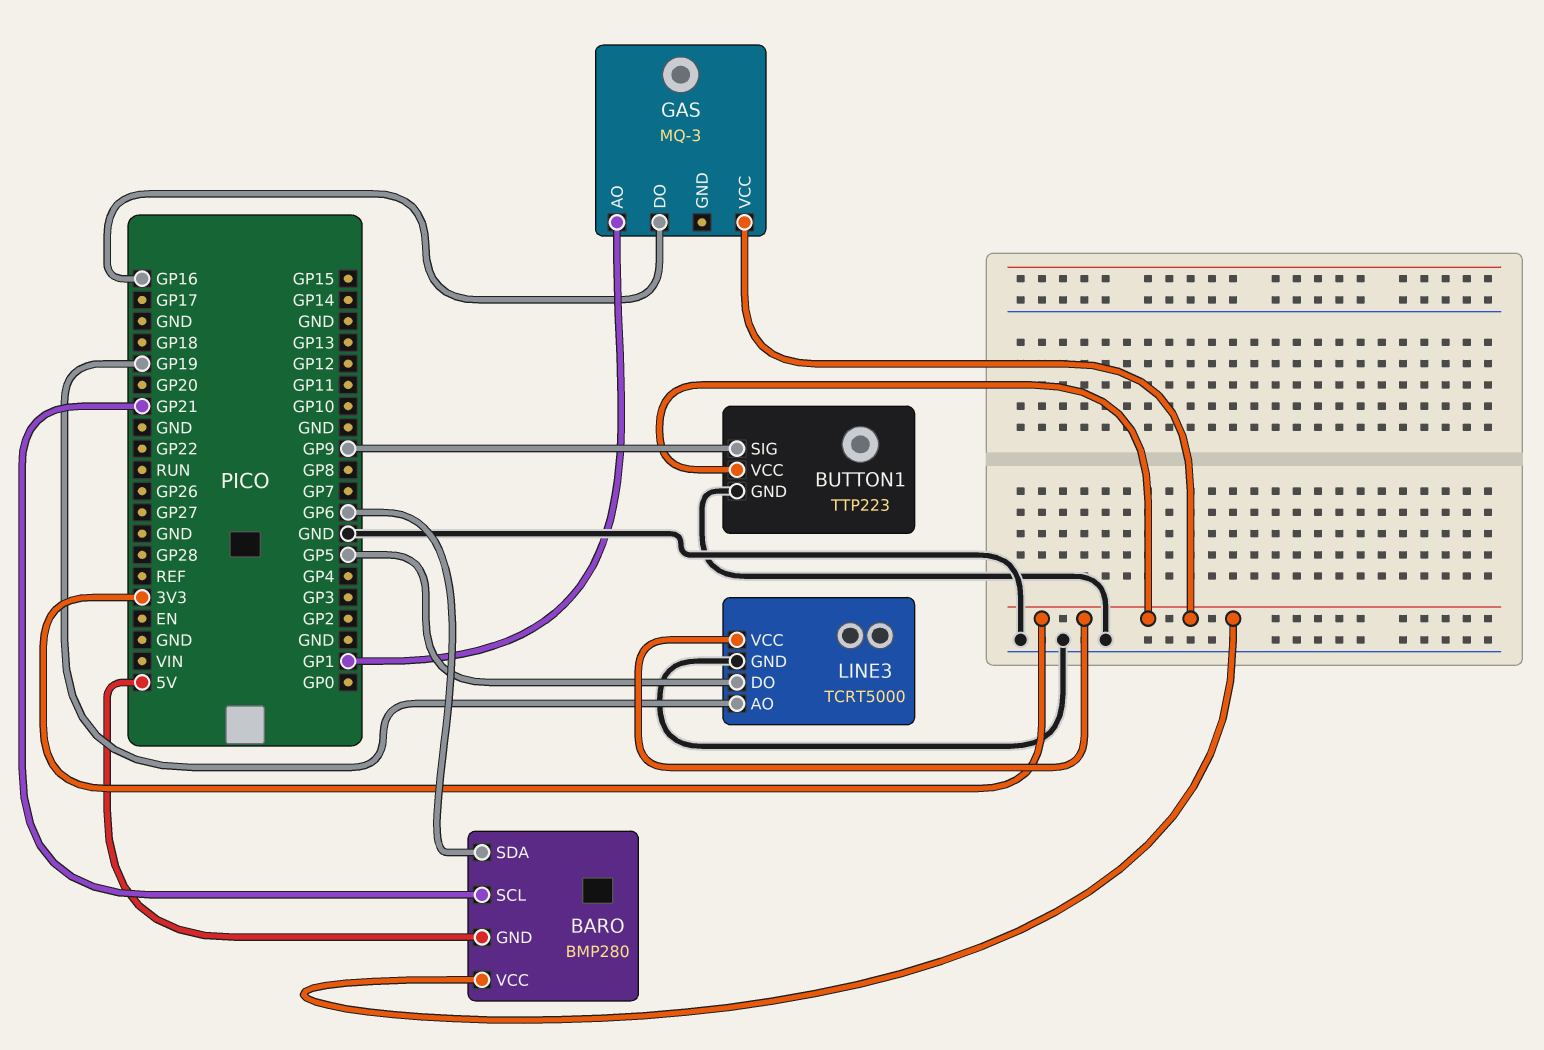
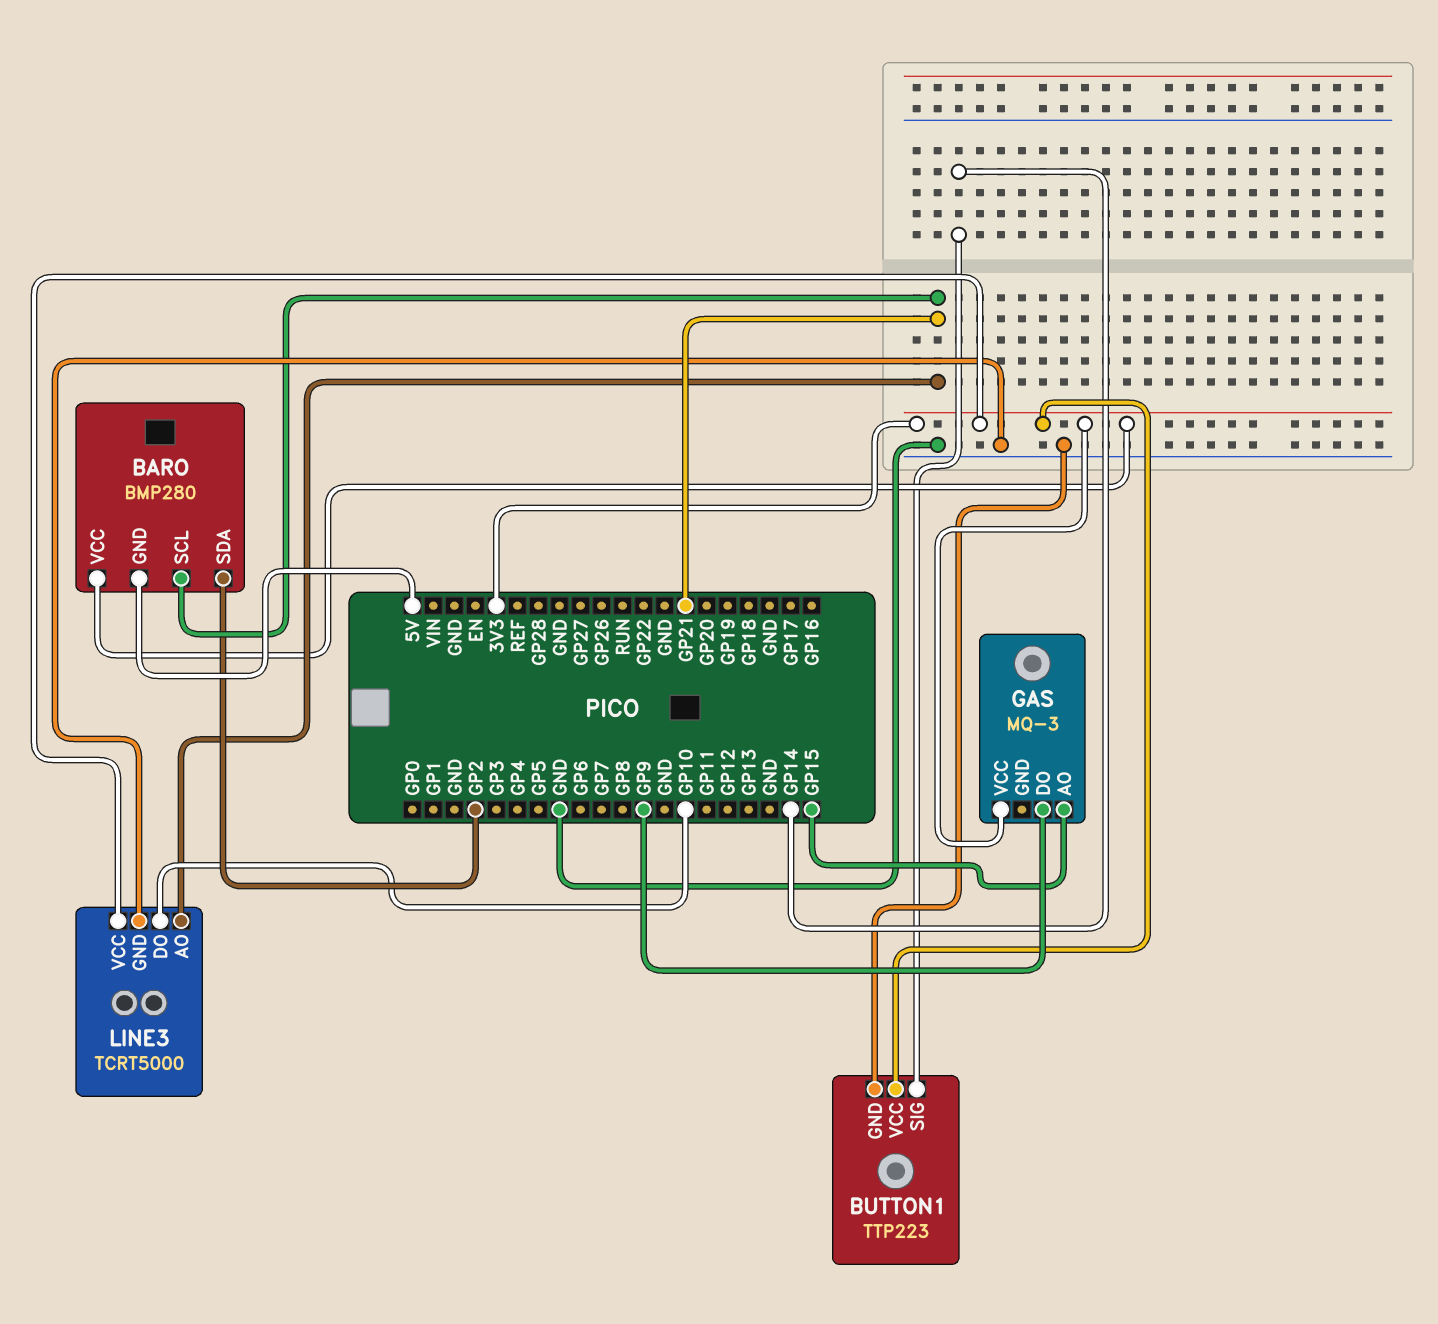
BARO pin SDA: GP6 -> GP2
BUTTON1 pin SIG: GP9 -> GP14
GAS pin AO: GP1 -> GP15
GAS pin DO: GP16 -> GP9
LINE3 pin AO: GP19 -> GP21
LINE3 pin DO: GP5 -> GP10

